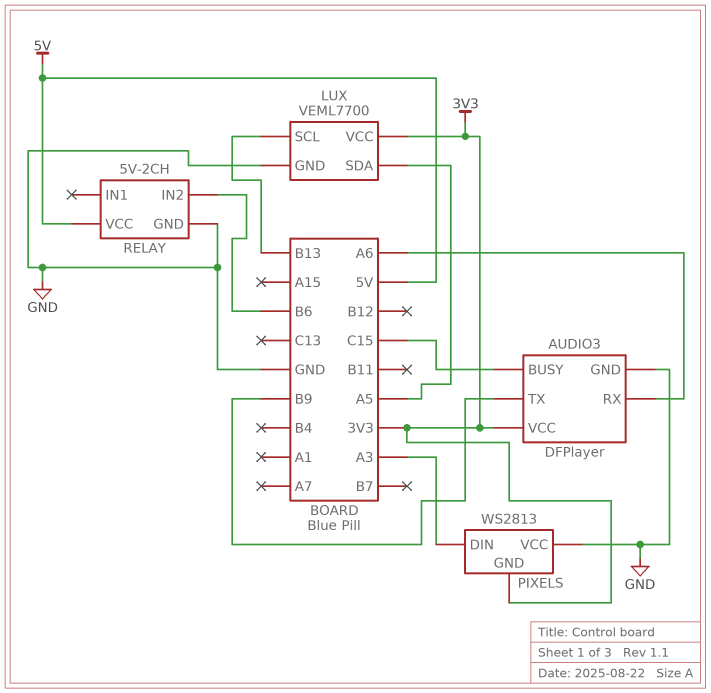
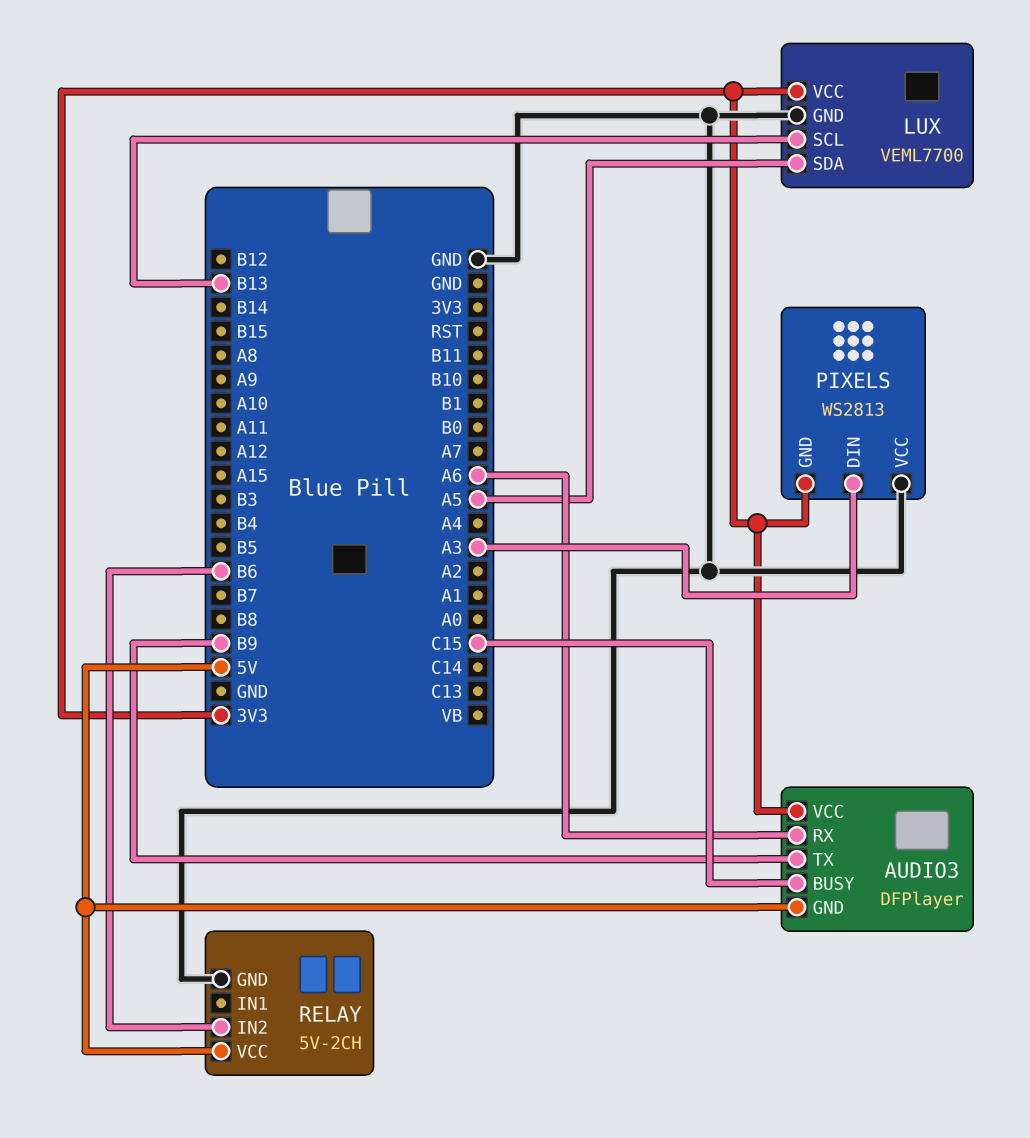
AUDIO3 pin GND: GND -> 5V

